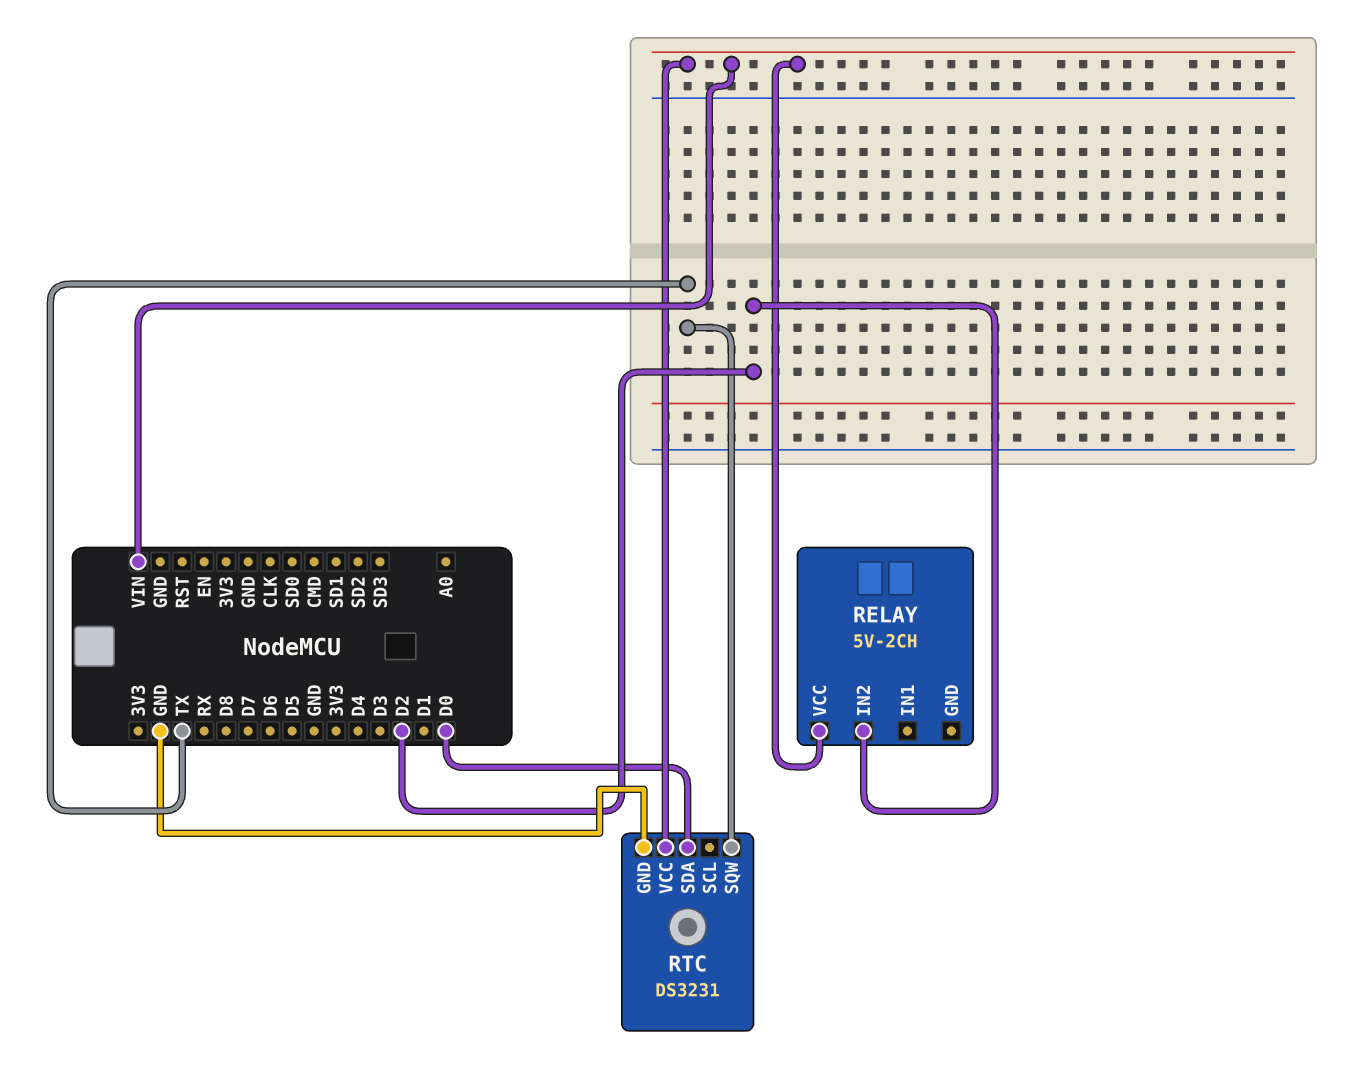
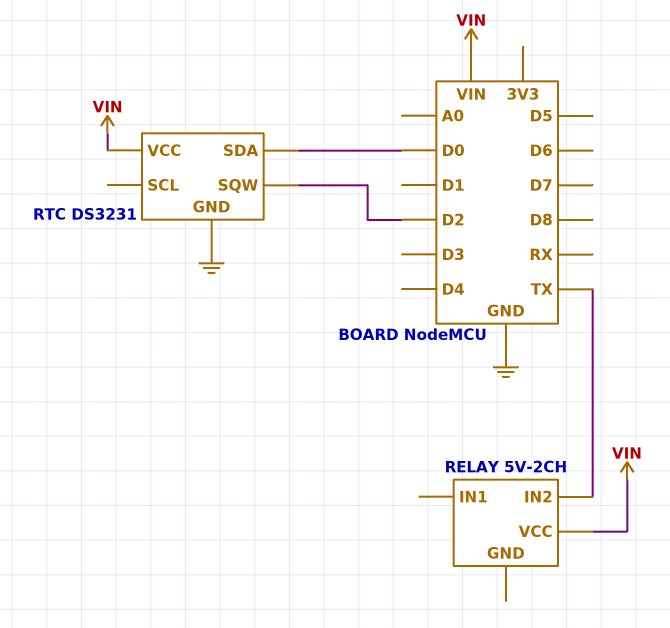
RELAY pin IN2: D2 -> TX
RTC pin SQW: TX -> D2

